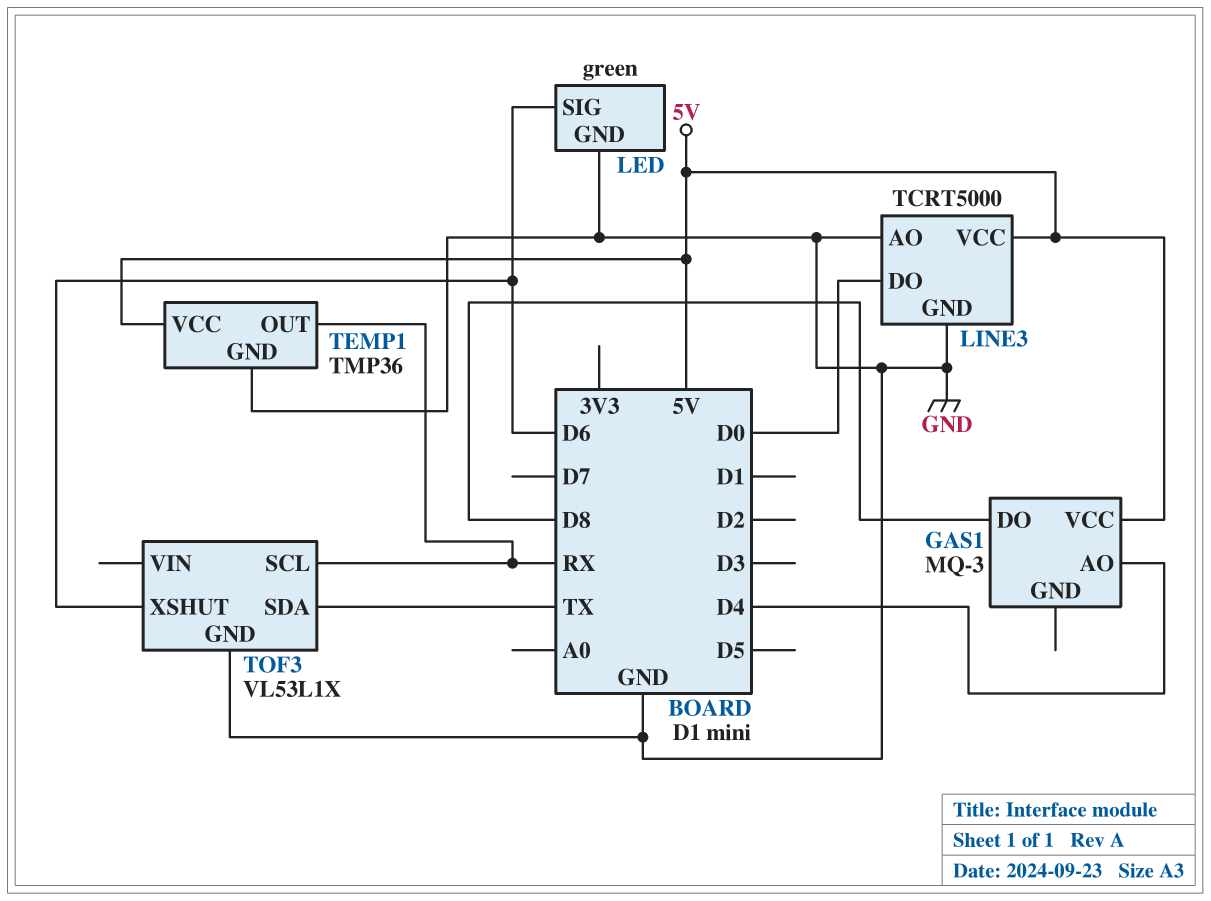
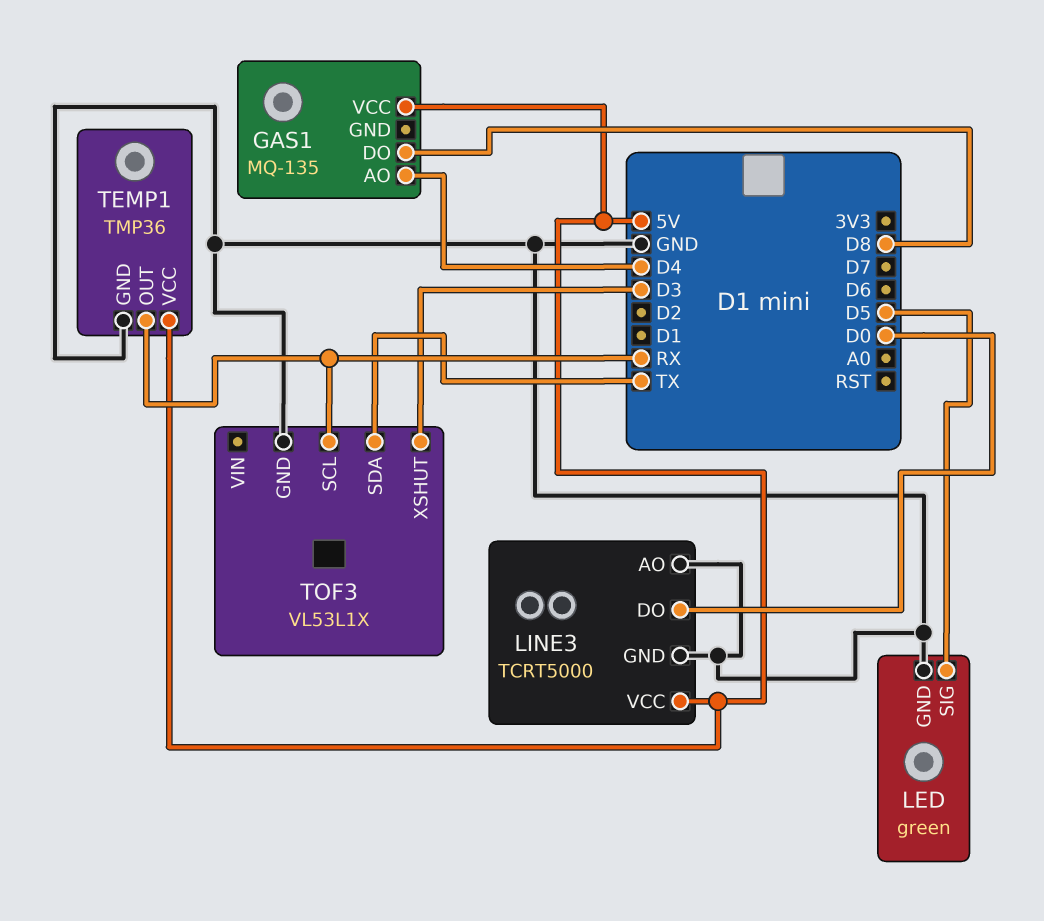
GAS1: MQ-3 -> MQ-135
LED pin SIG: D6 -> D5
TOF3 pin XSHUT: D6 -> D3

